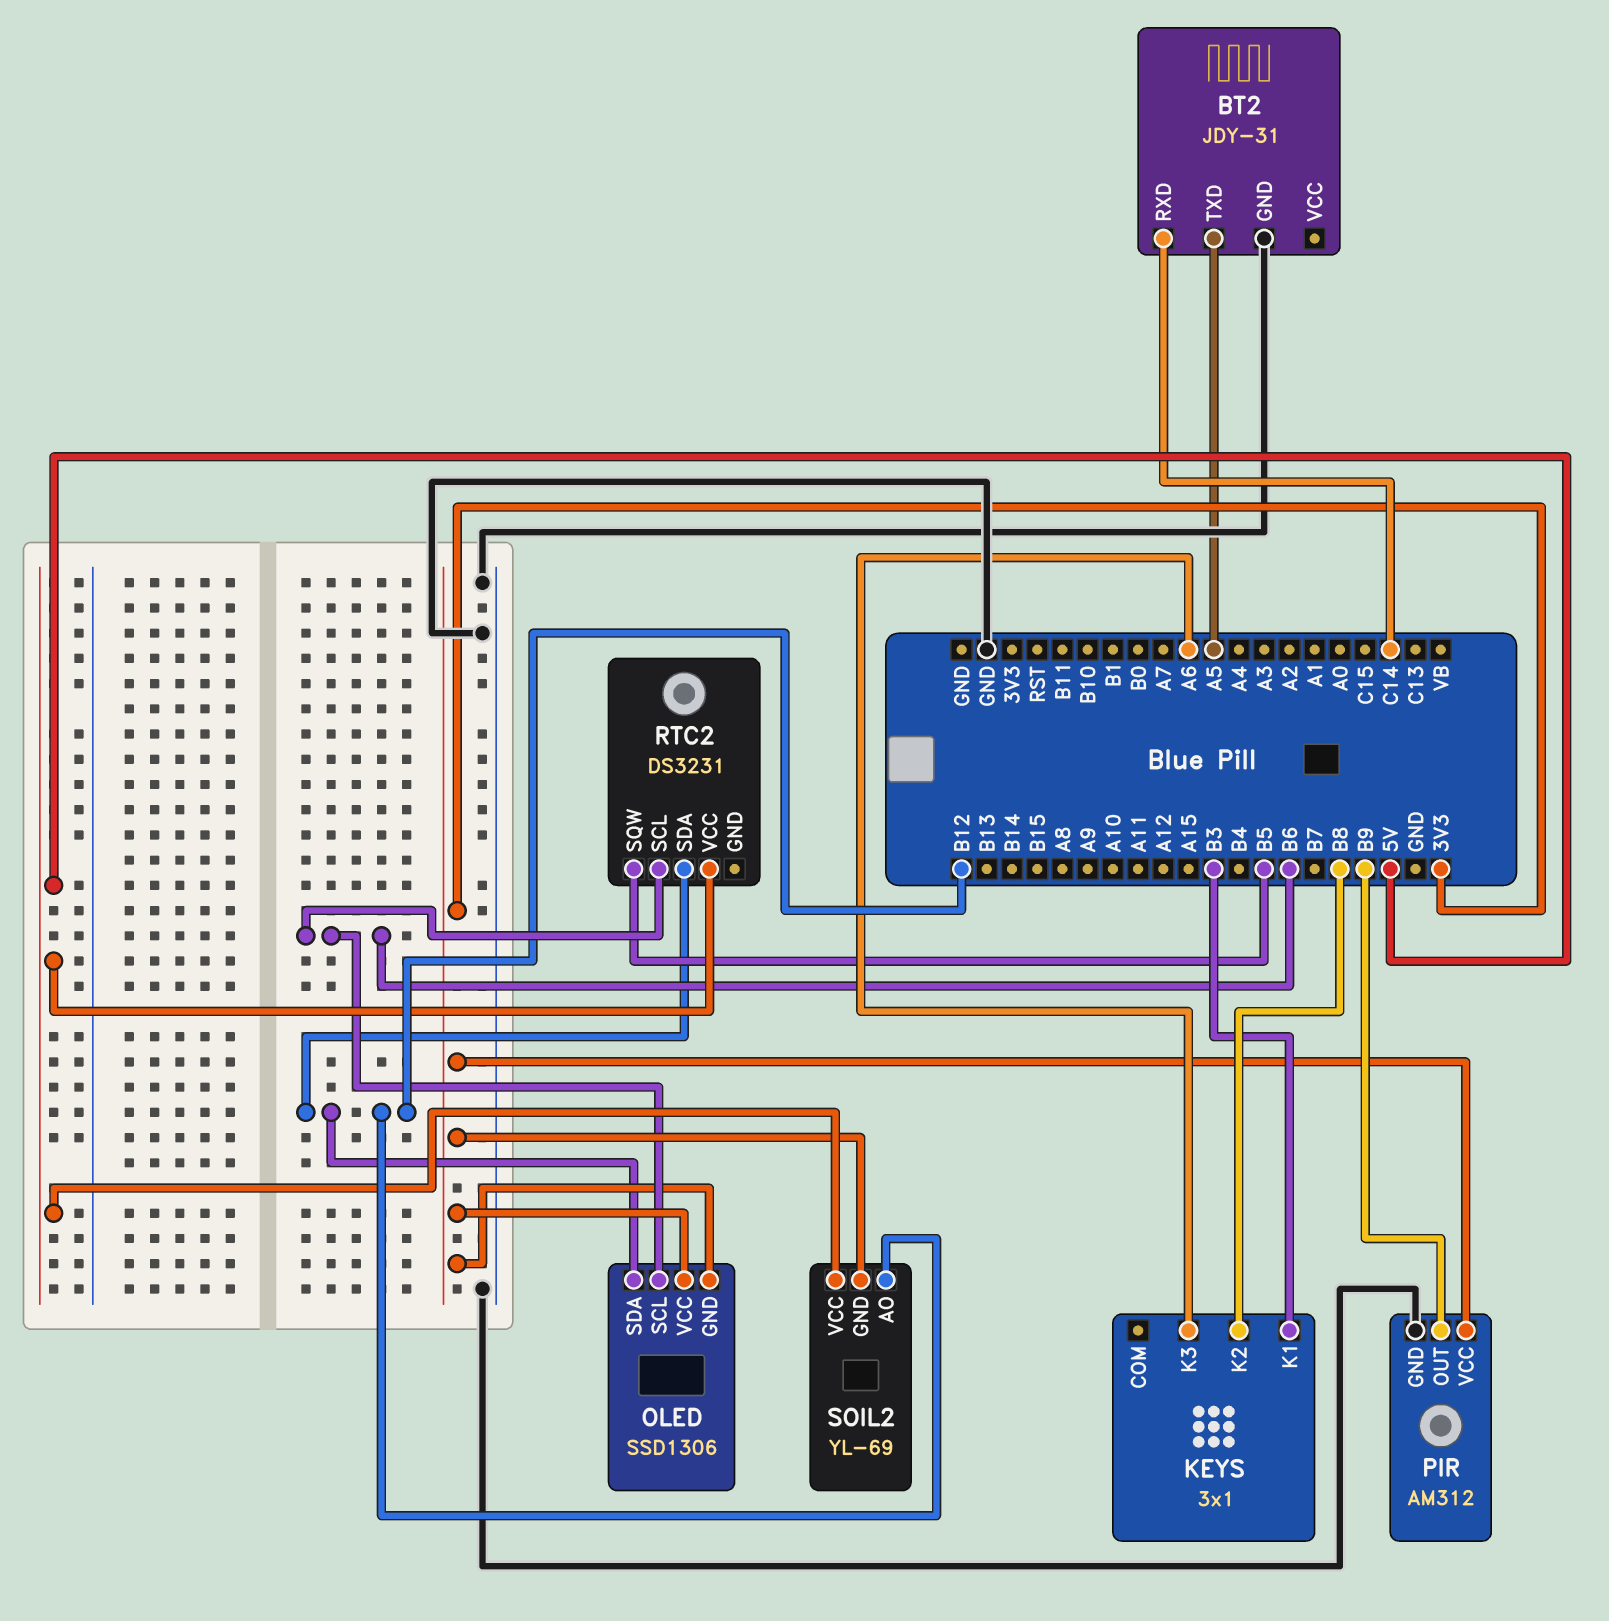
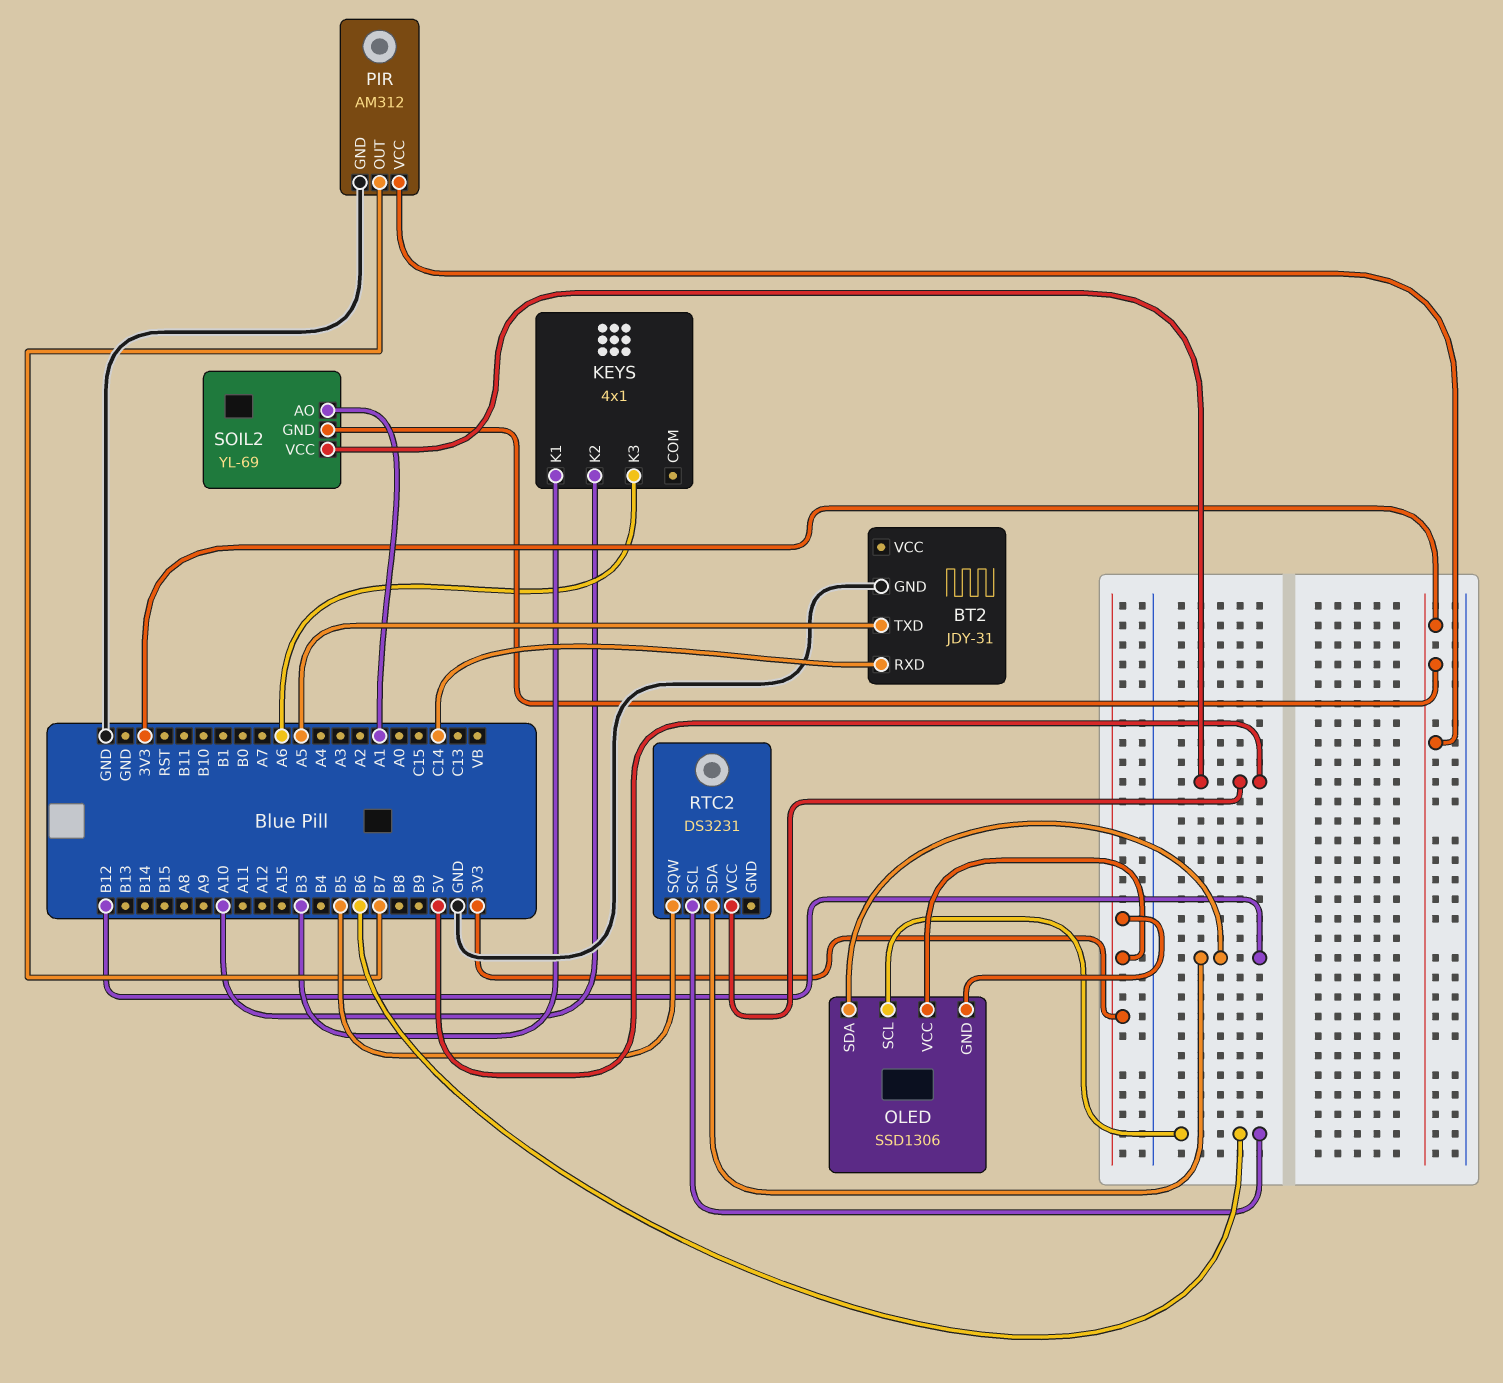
KEYS: 3x1 -> 4x1
KEYS pin K2: B8 -> A10
PIR pin OUT: B9 -> B7
SOIL2 pin AO: B12 -> A1

